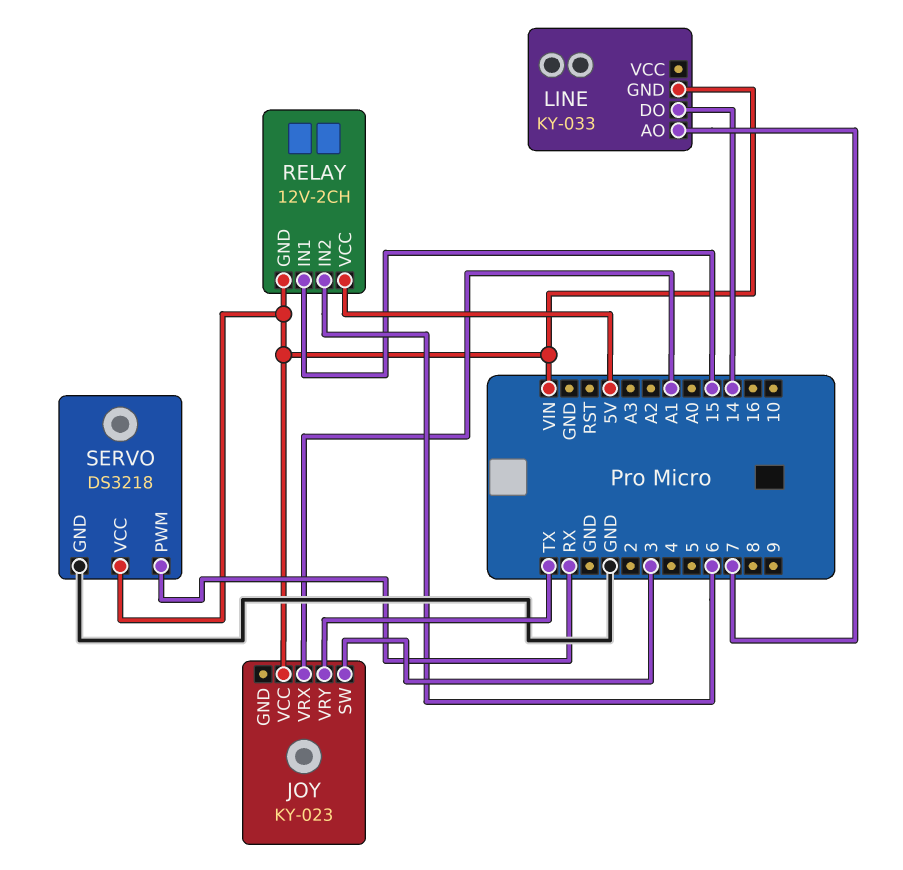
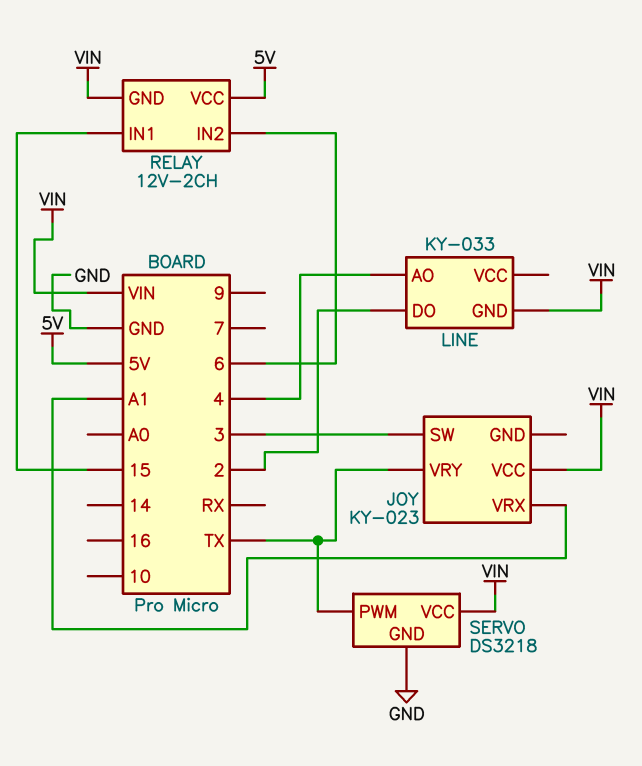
LINE pin AO: 7 -> 4
LINE pin DO: 14 -> 2
SERVO pin PWM: RX -> TX

